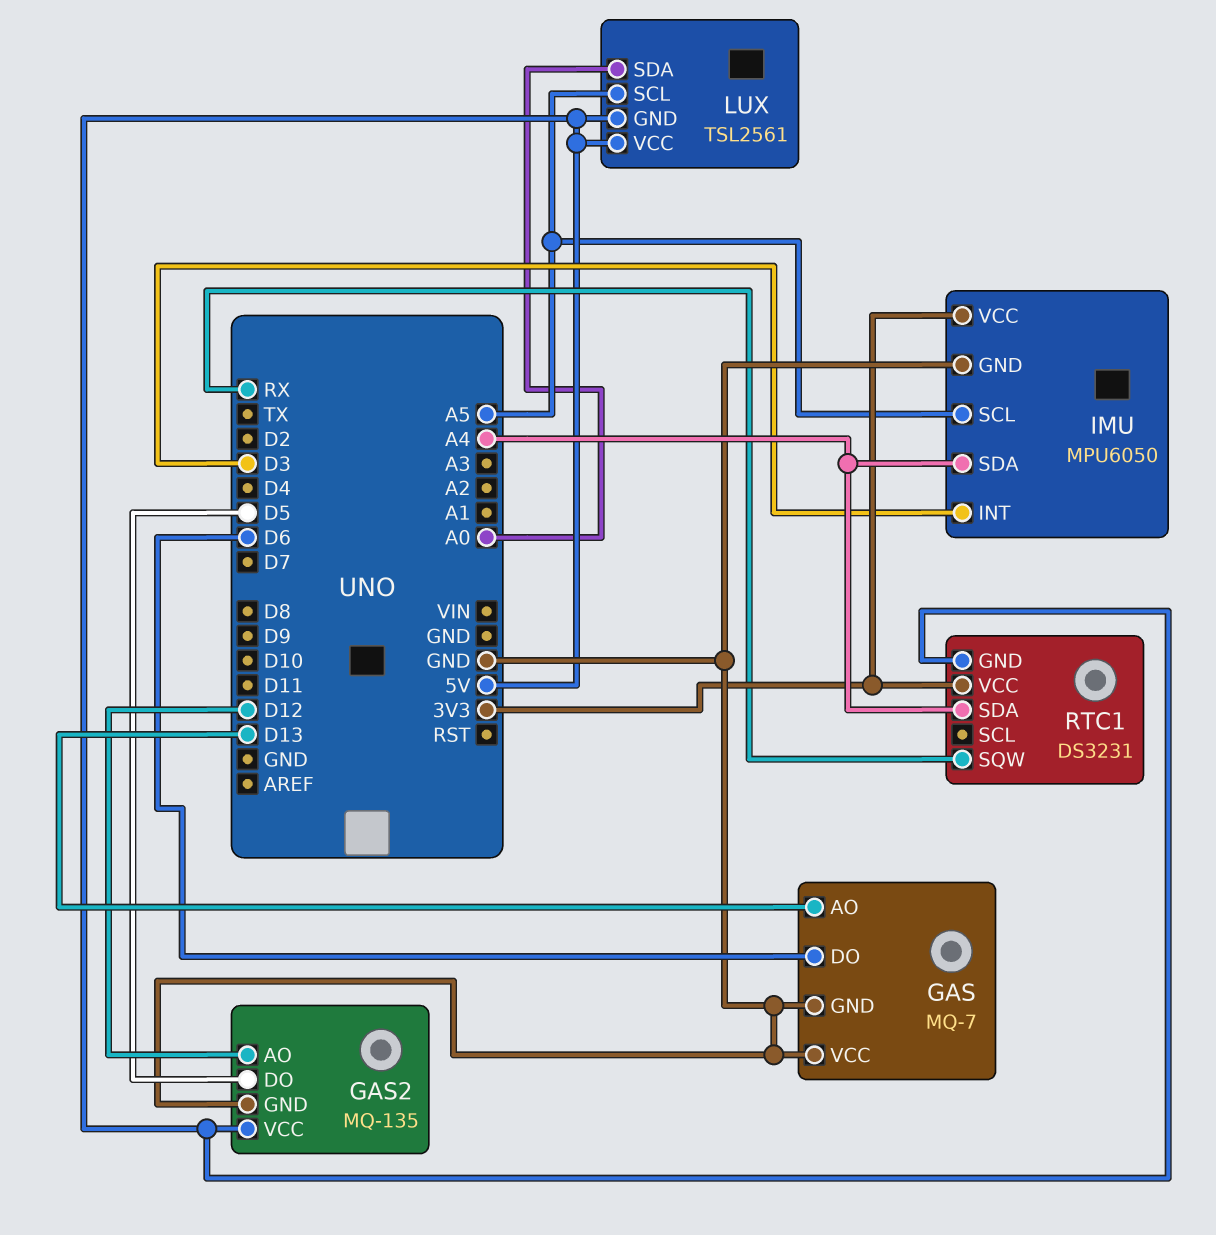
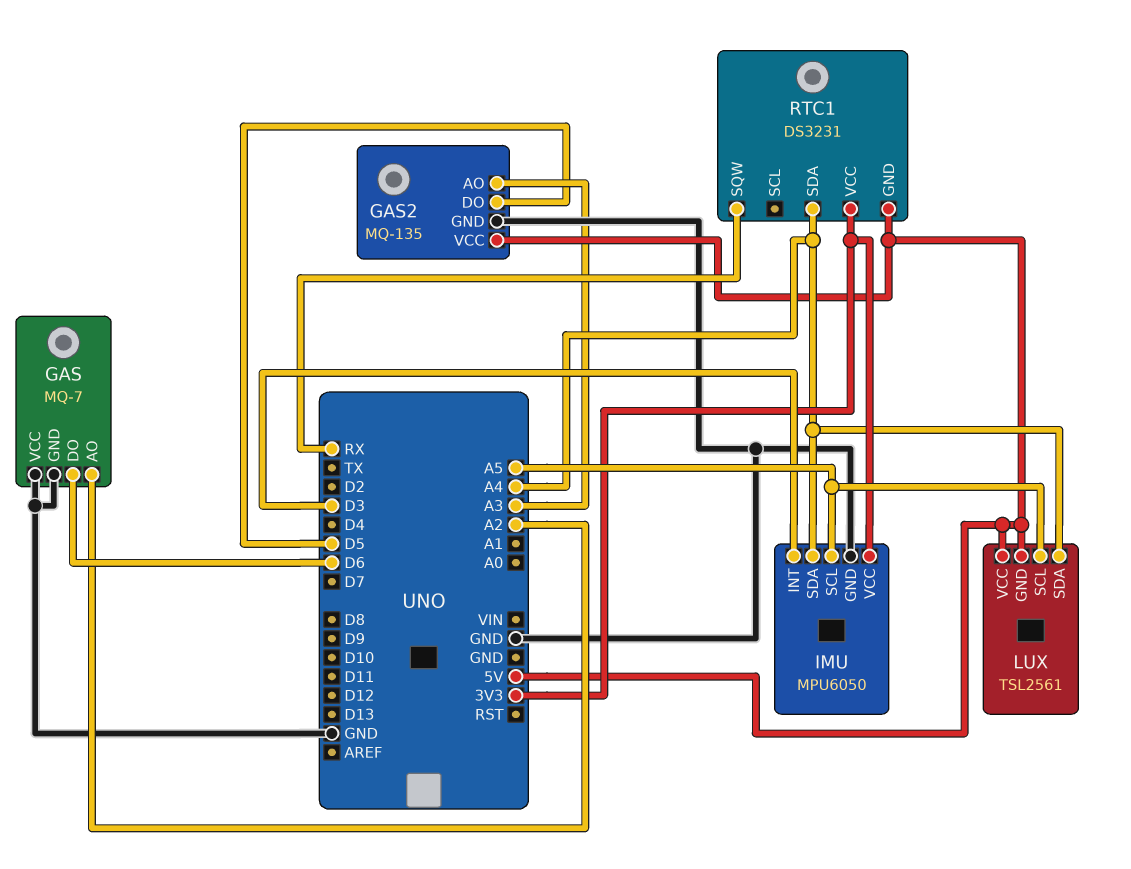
GAS pin AO: D13 -> A2
GAS2 pin AO: D12 -> A3
LUX pin SDA: A0 -> A4

